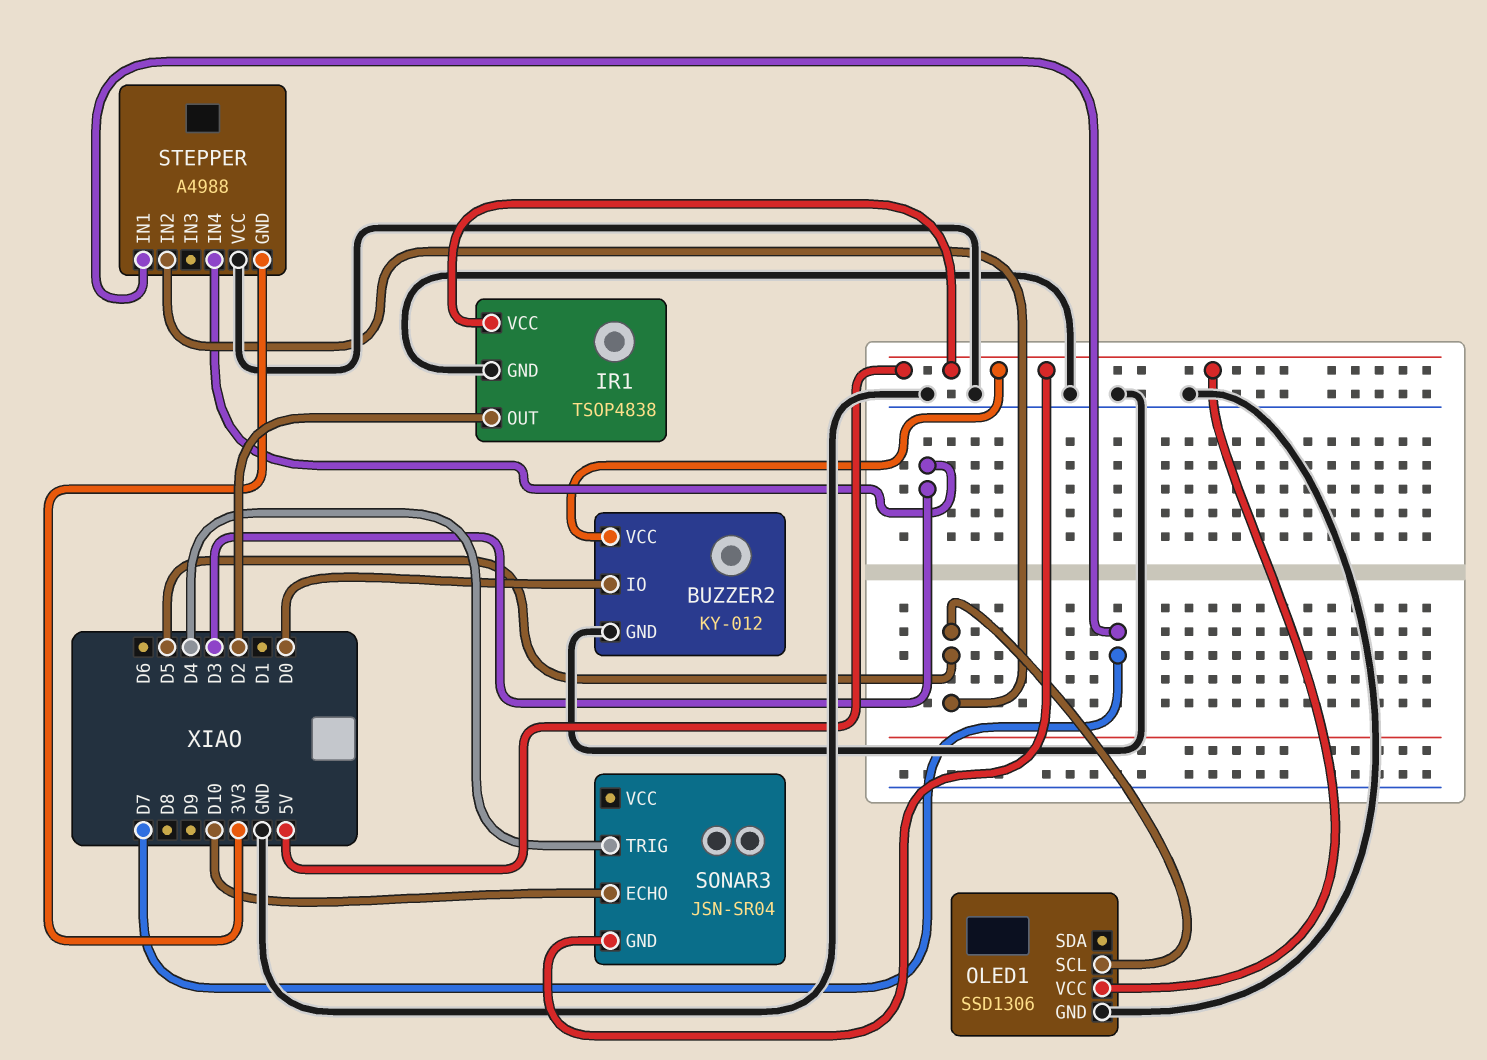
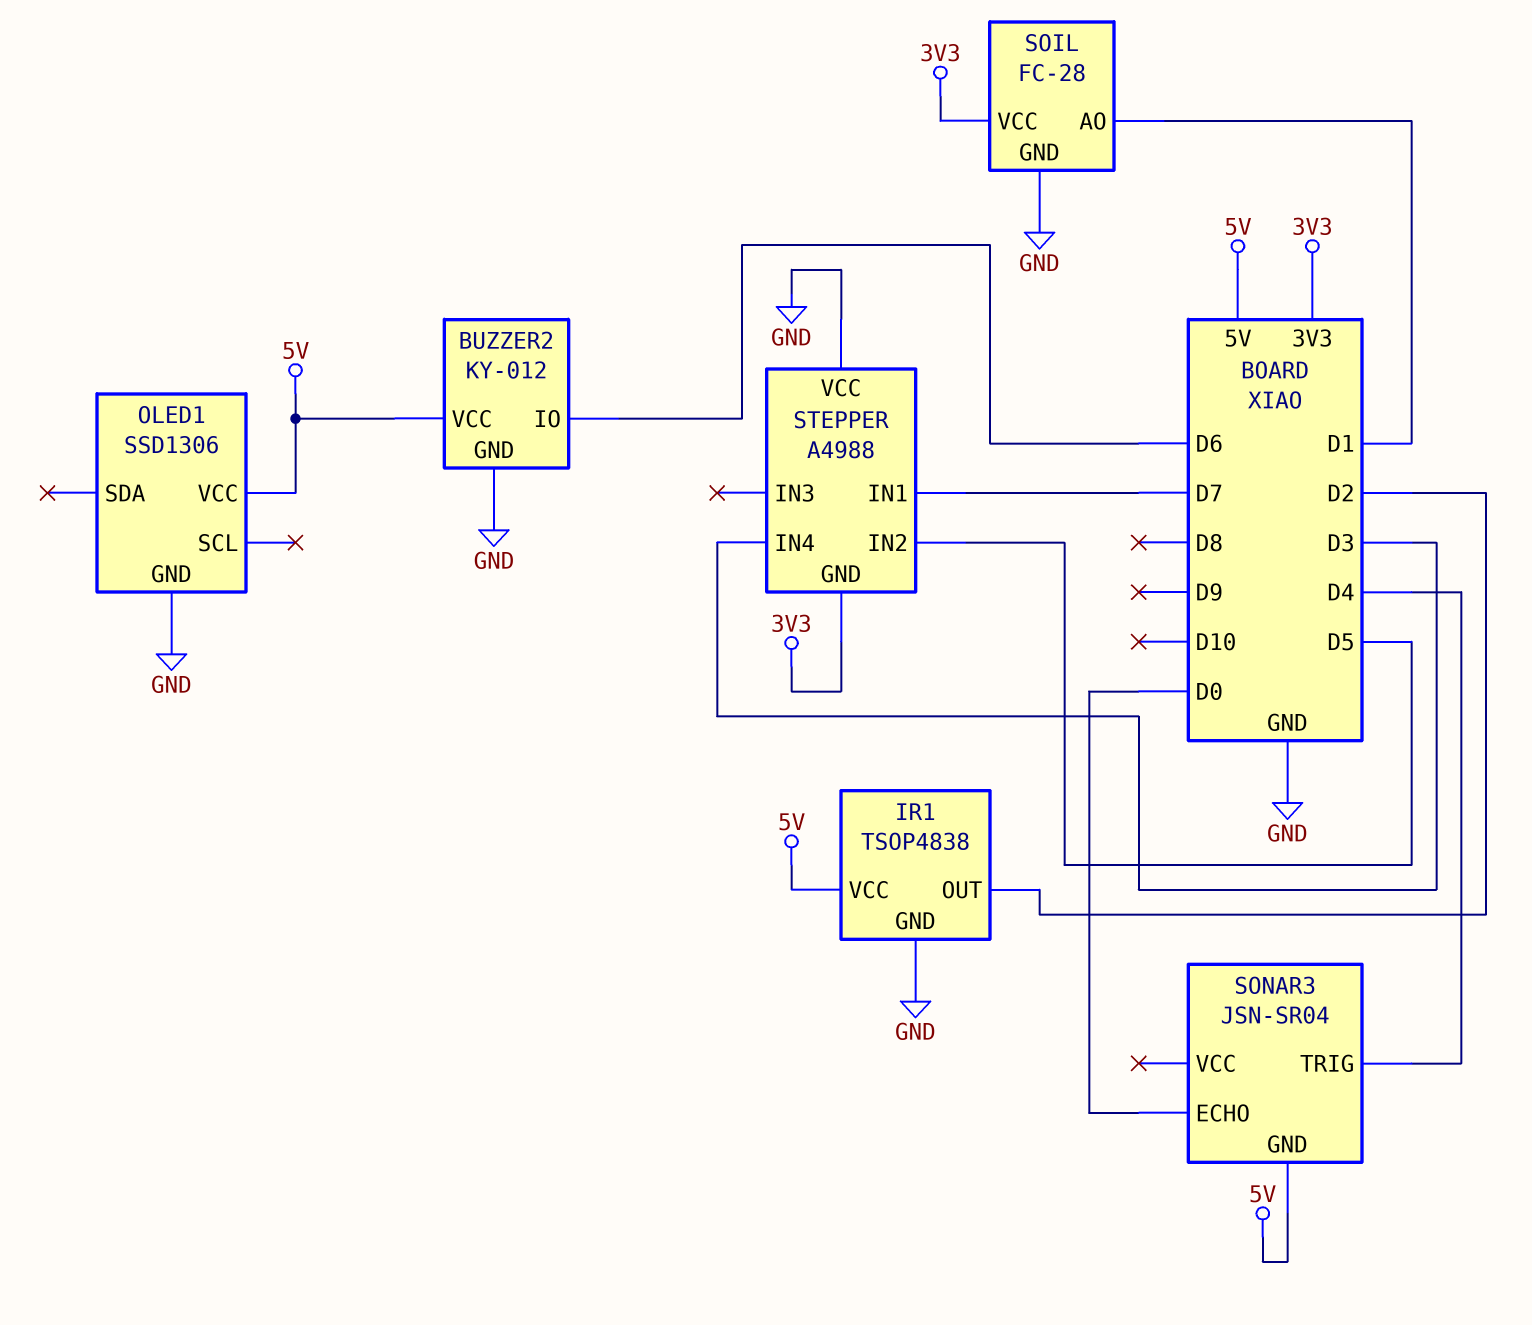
BUZZER2 pin IO: D0 -> D6
OLED1 pin SCL: D5 -> none
SOIL: none -> FC-28
SOIL pin AO: none -> D1
SOIL pin GND: none -> GND
SOIL pin VCC: none -> 3V3
SONAR3 pin ECHO: D10 -> D0

